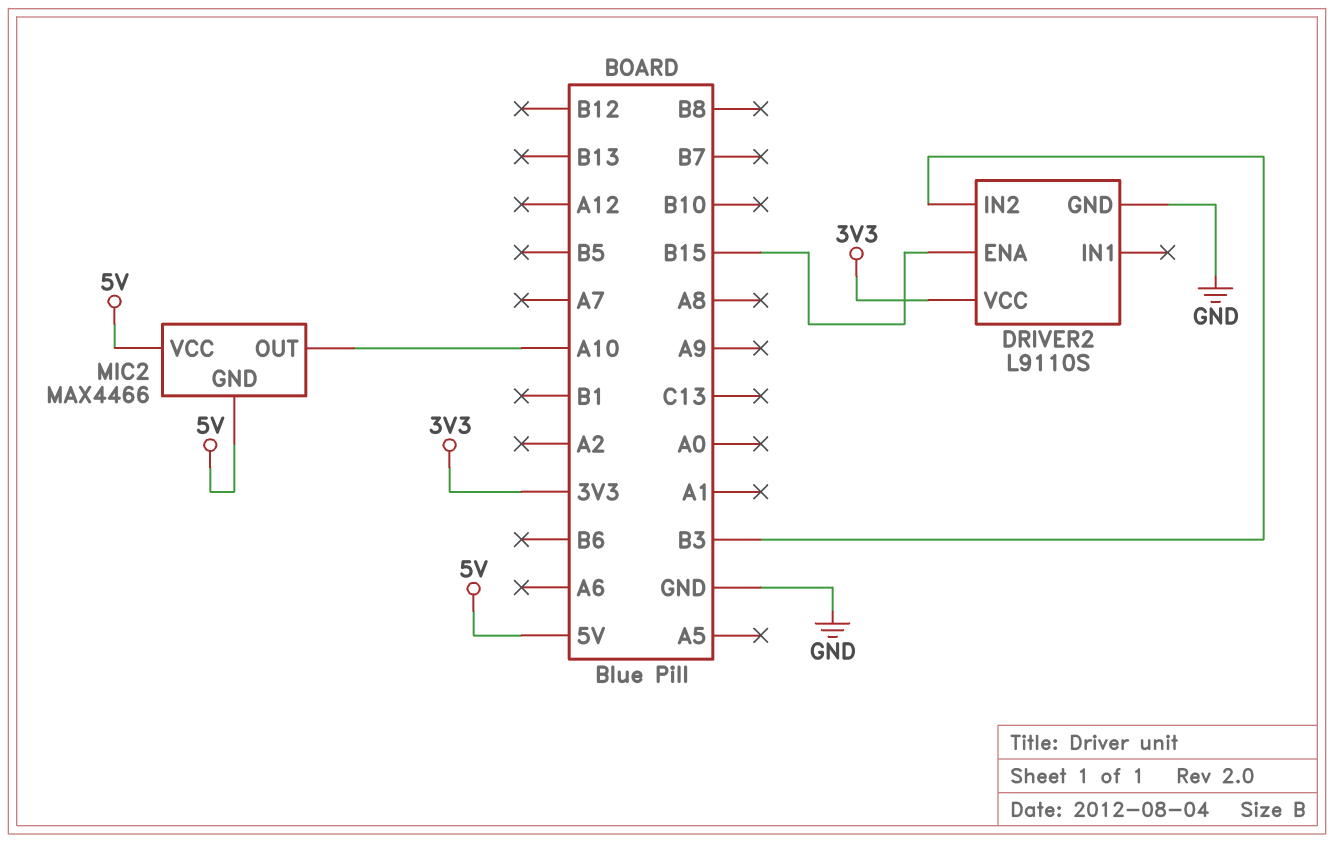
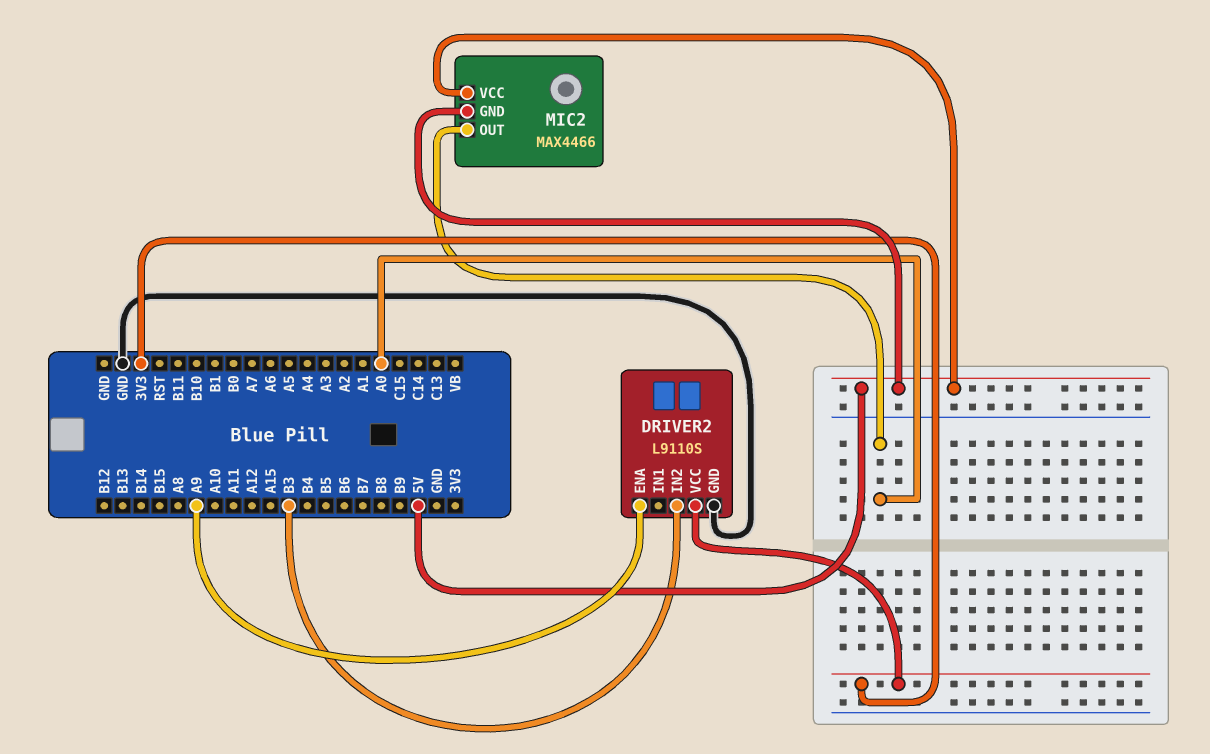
DRIVER2 pin ENA: B15 -> A9
MIC2 pin OUT: A10 -> A0

